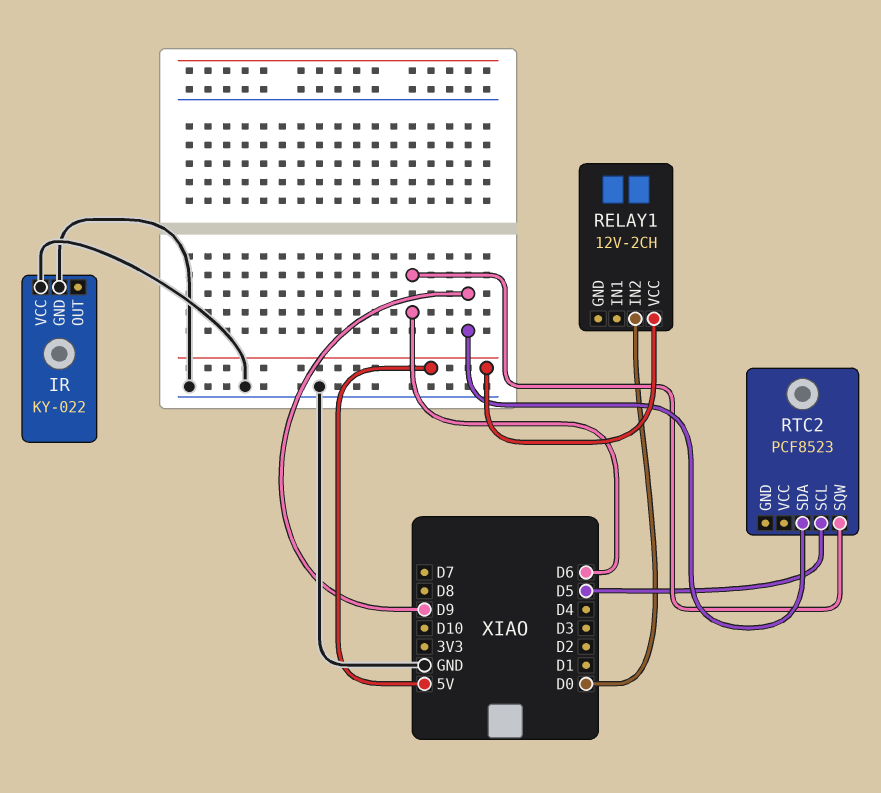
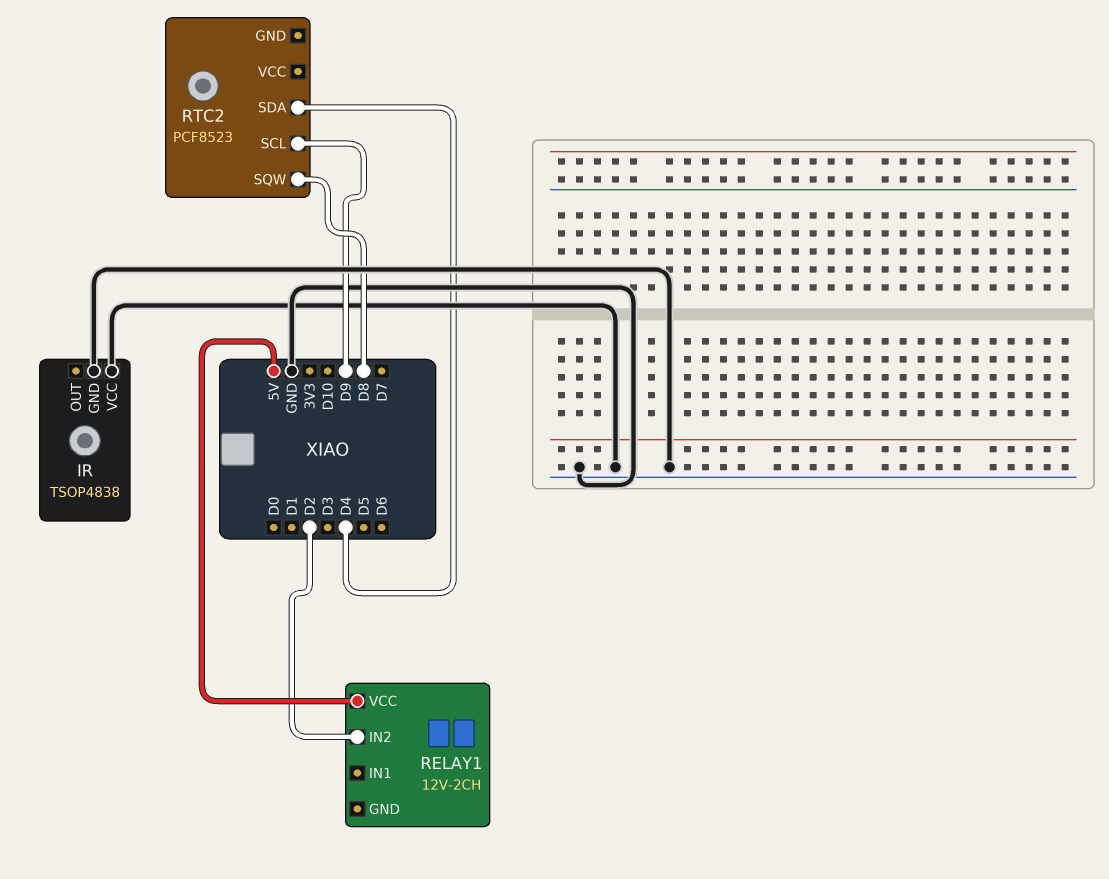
IR: KY-022 -> TSOP4838
RELAY1 pin IN2: D0 -> D2
RTC2 pin SCL: D5 -> D9
RTC2 pin SDA: D9 -> D4
RTC2 pin SQW: D6 -> D8

